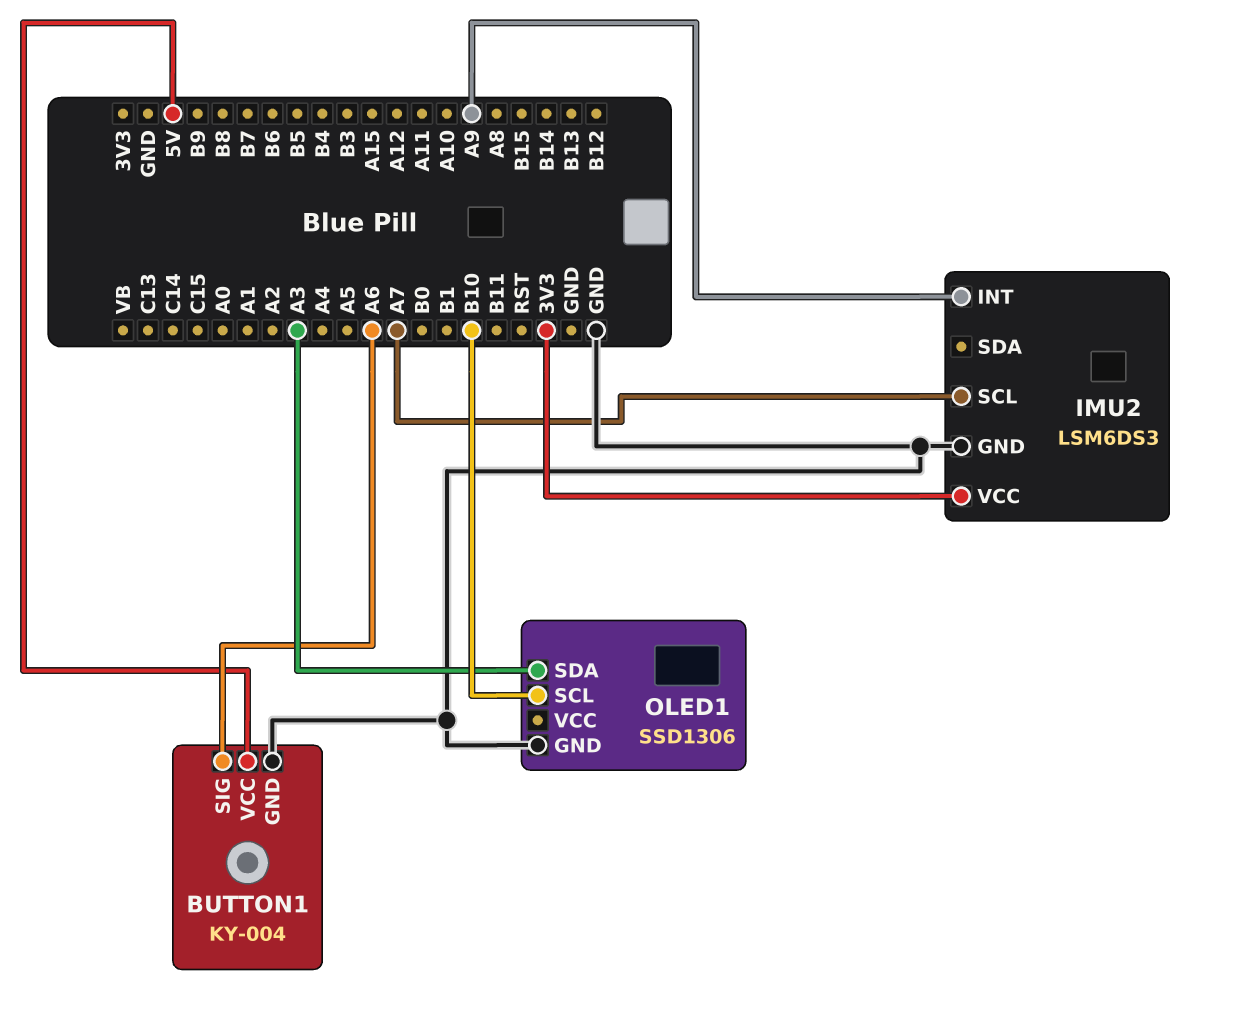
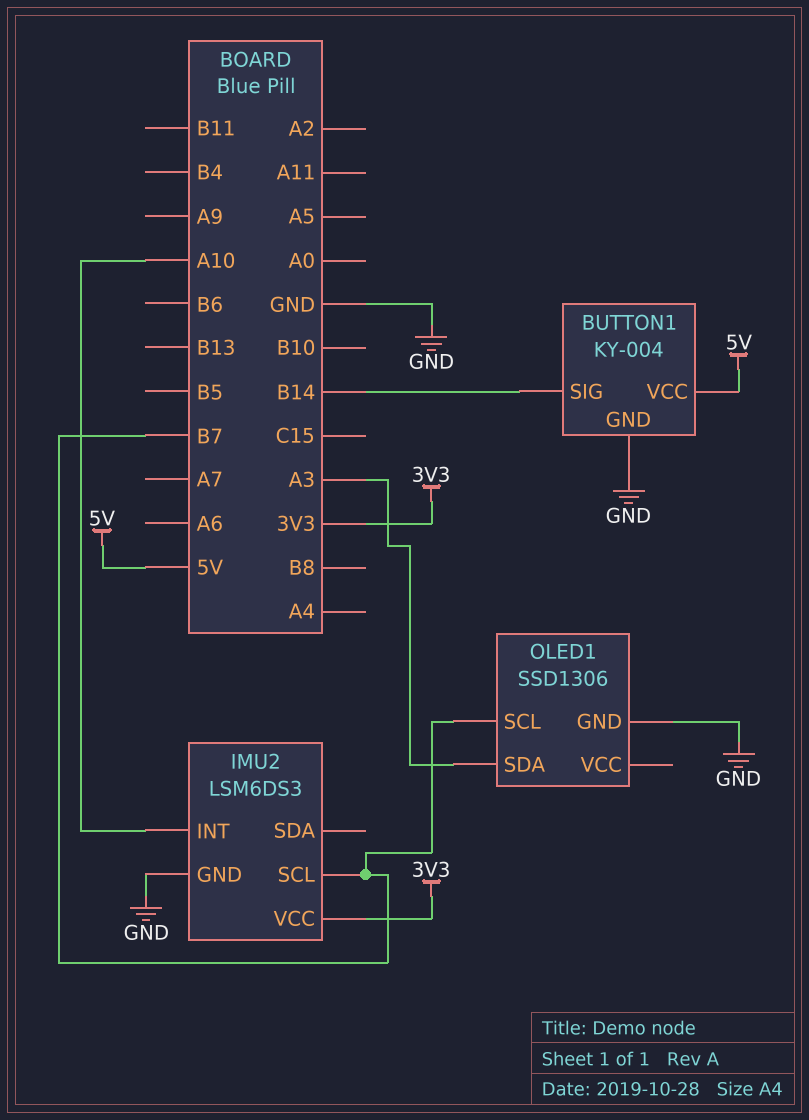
BUTTON1 pin SIG: A6 -> B14
IMU2 pin INT: A9 -> A10
IMU2 pin SCL: A7 -> B7
OLED1 pin SCL: B10 -> B7

